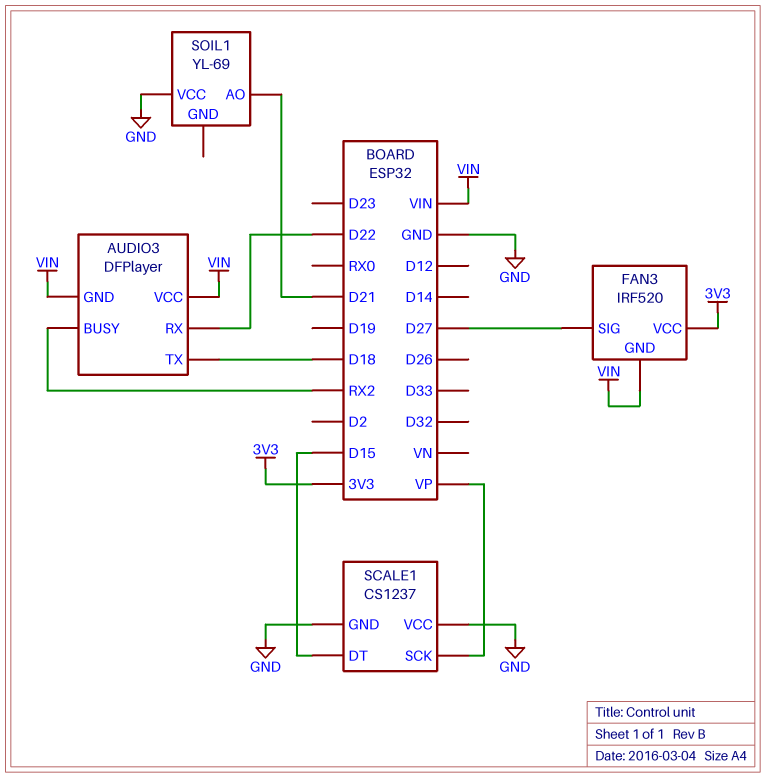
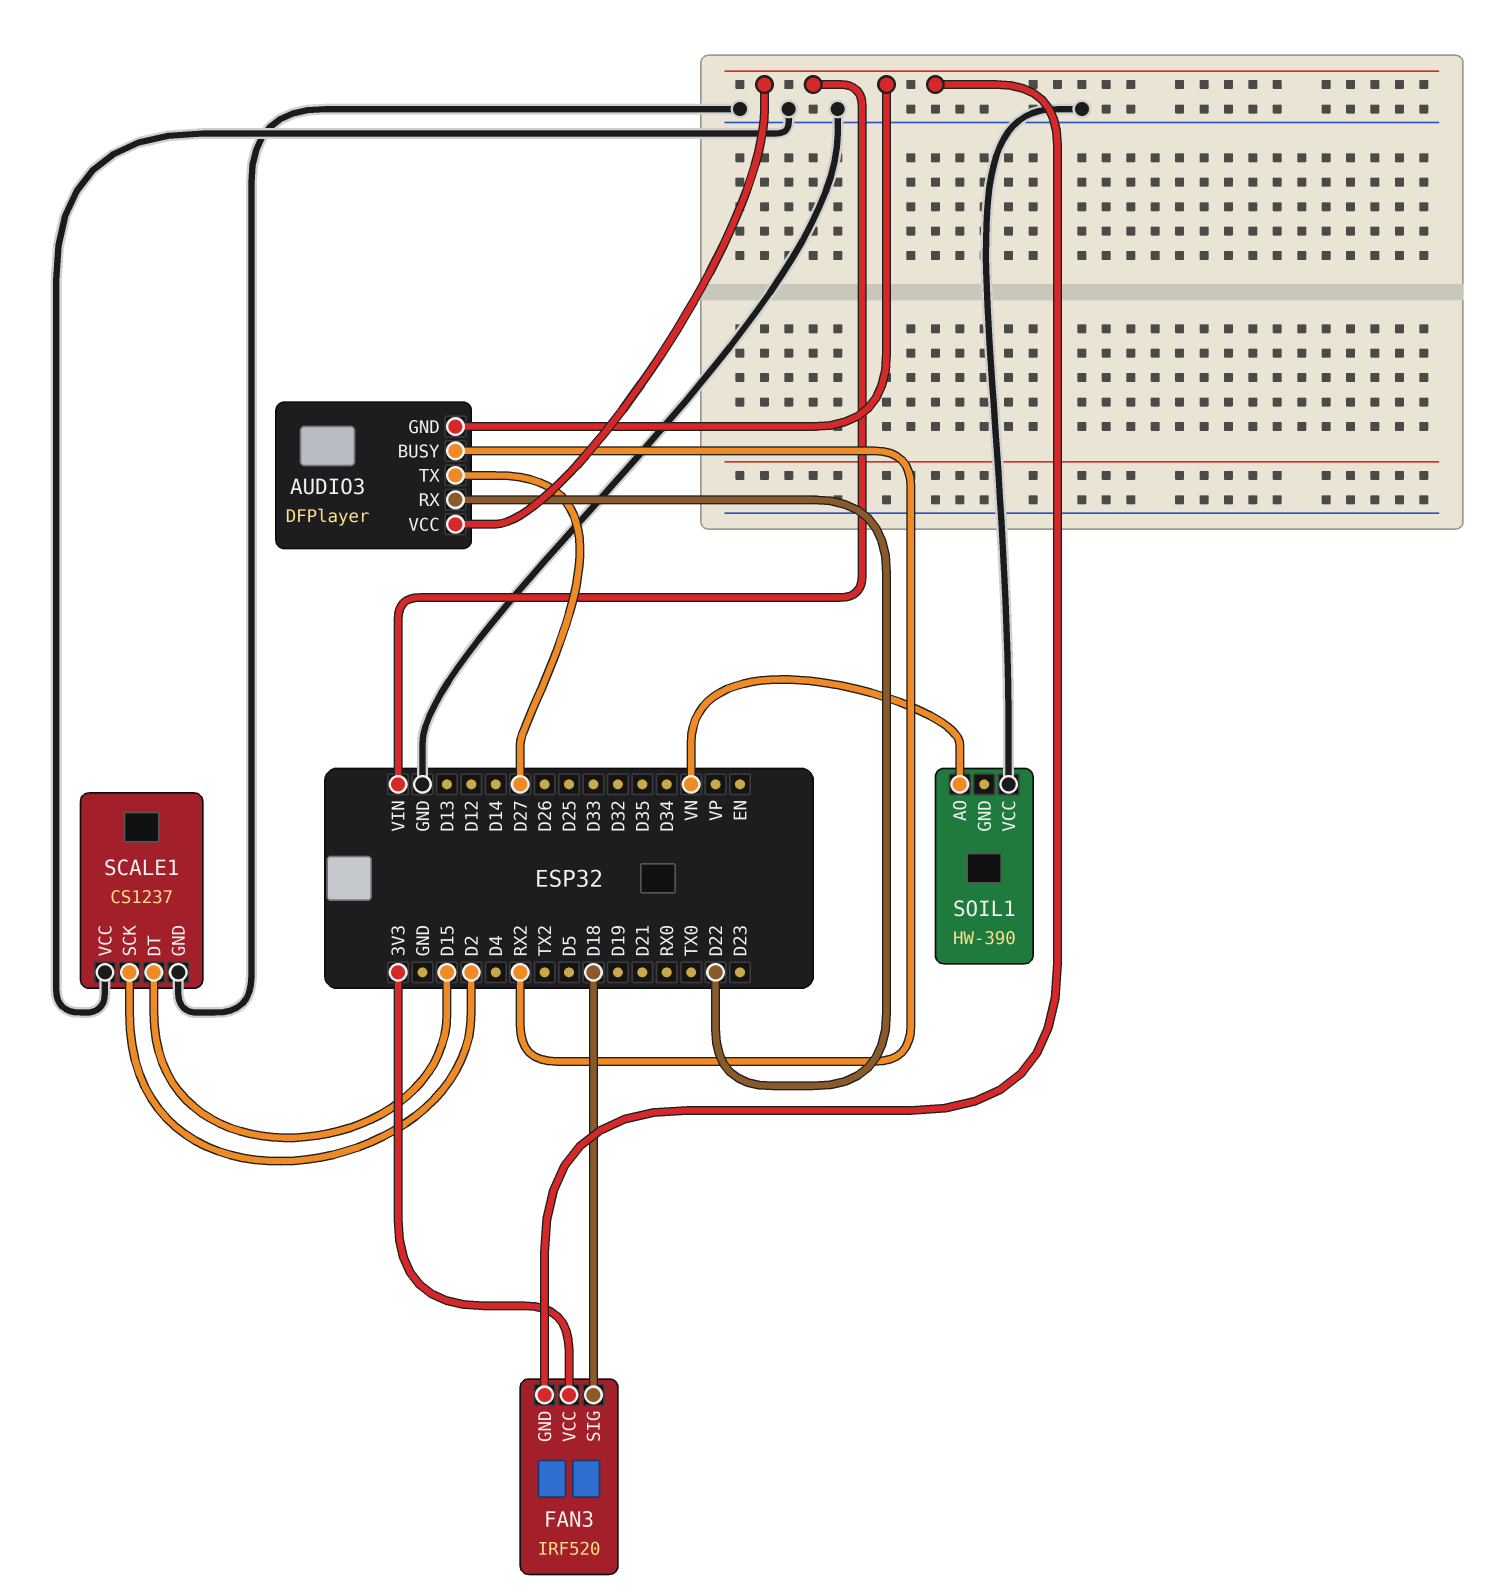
AUDIO3 pin TX: D18 -> D27
FAN3 pin SIG: D27 -> D18
SCALE1 pin SCK: VP -> D2
SOIL1: YL-69 -> HW-390
SOIL1 pin AO: D21 -> VN

